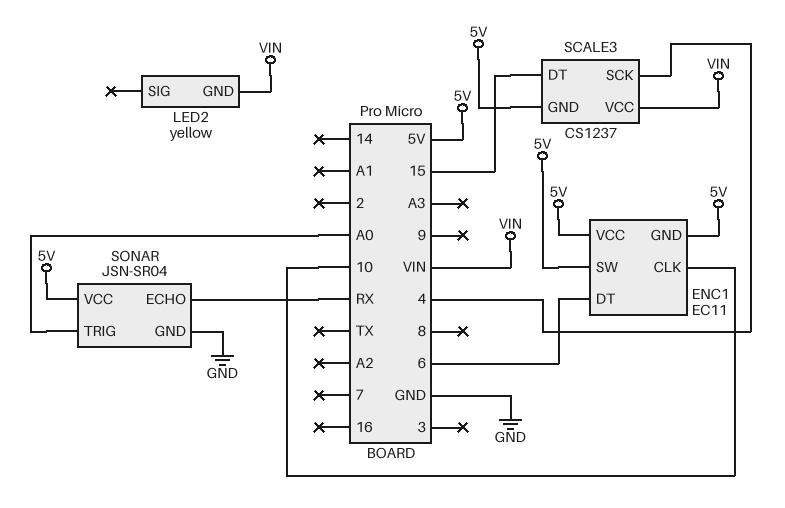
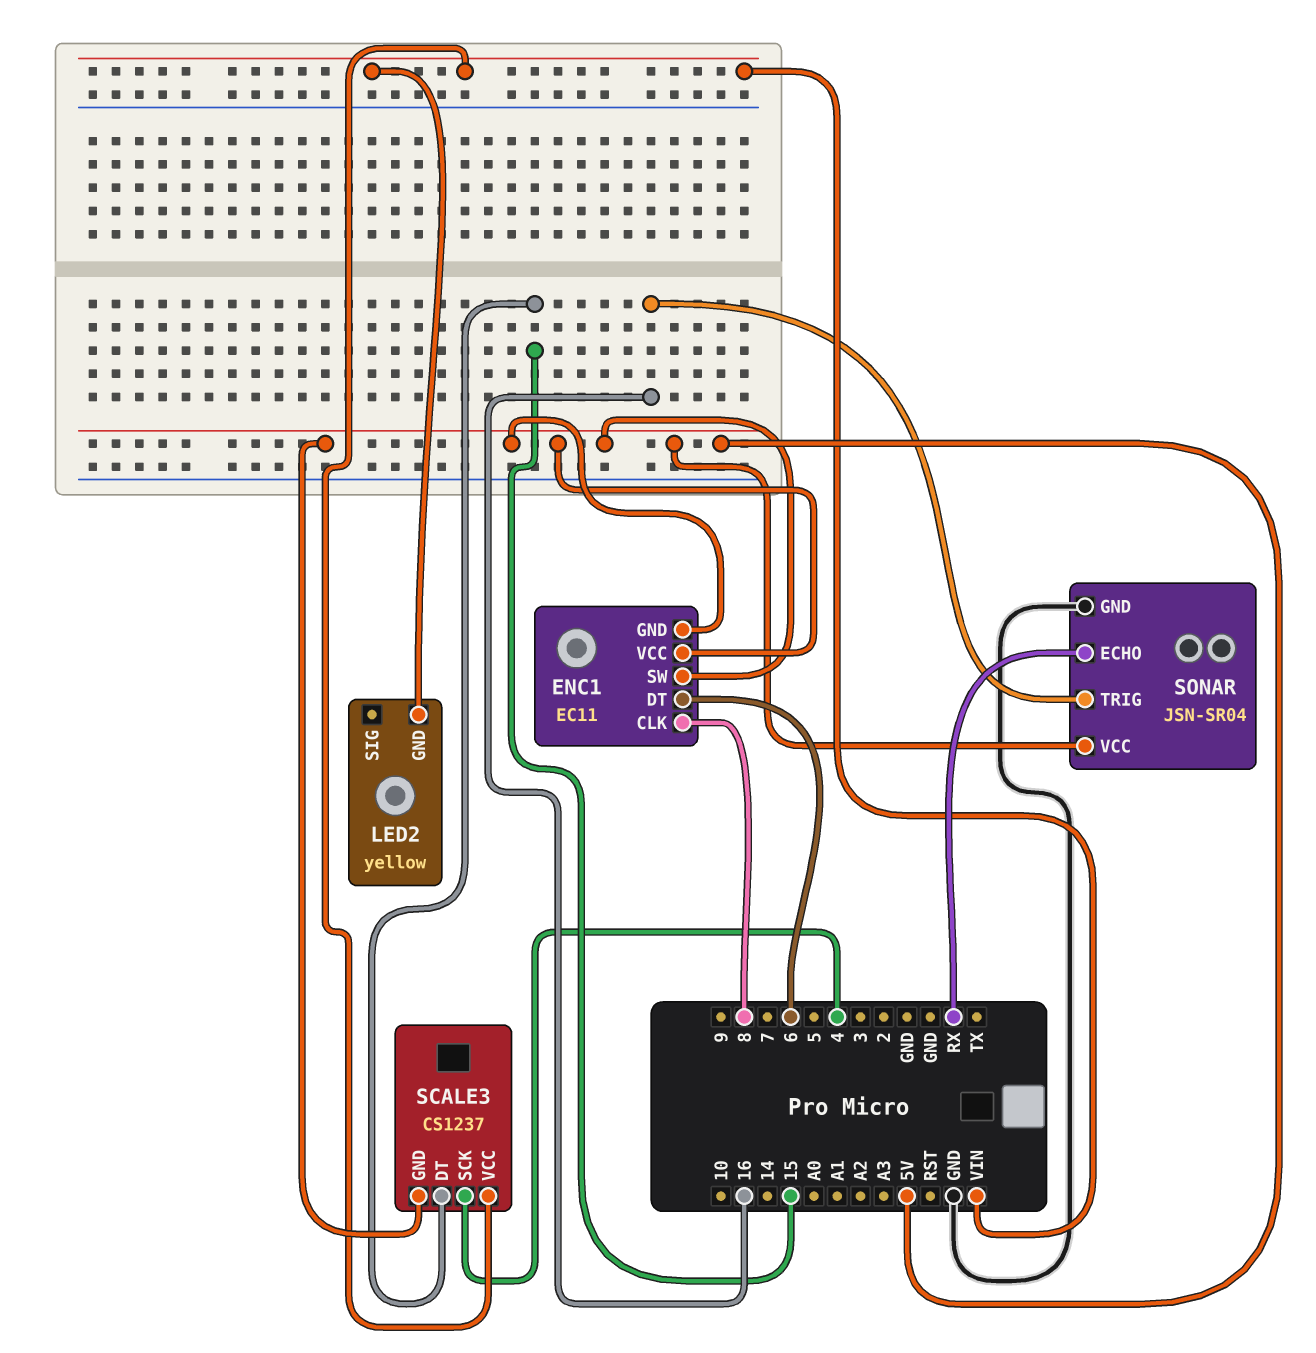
ENC1 pin CLK: 10 -> 8
SONAR pin TRIG: A0 -> 16

